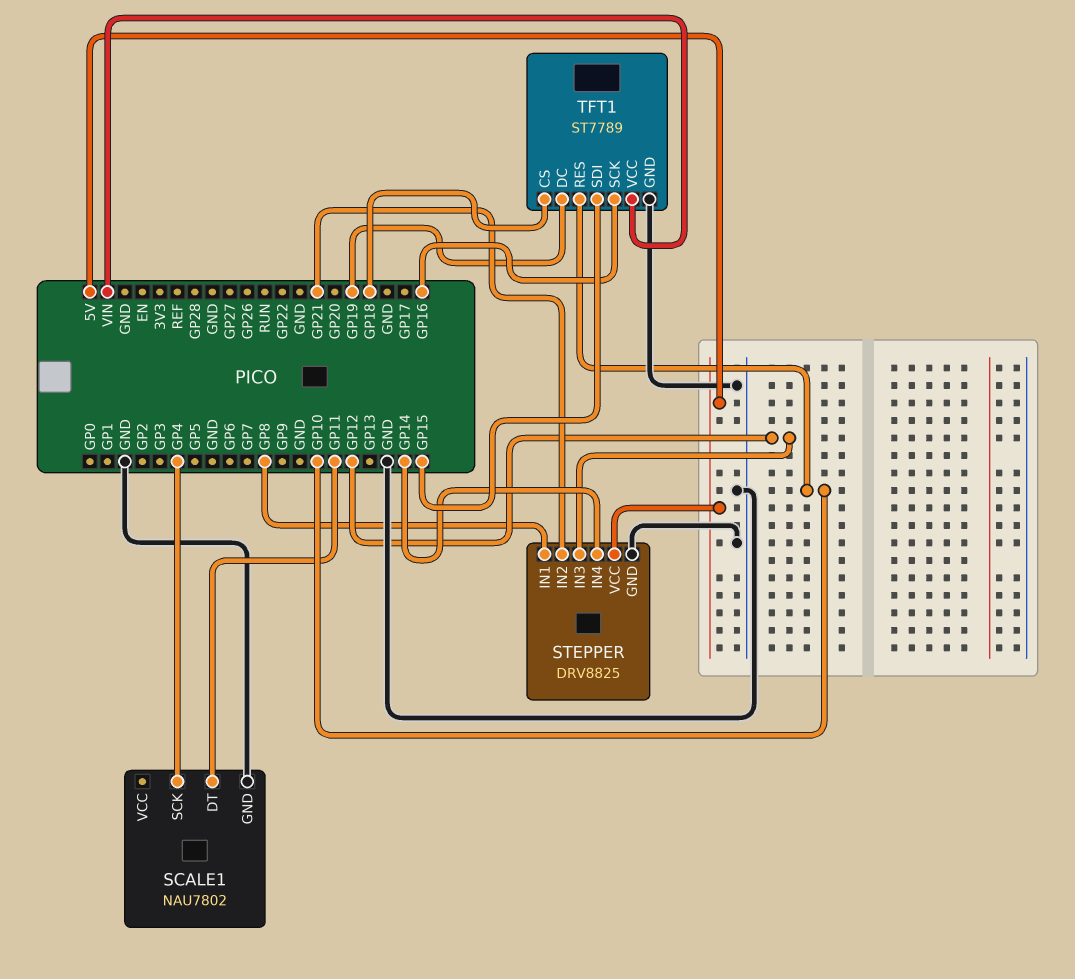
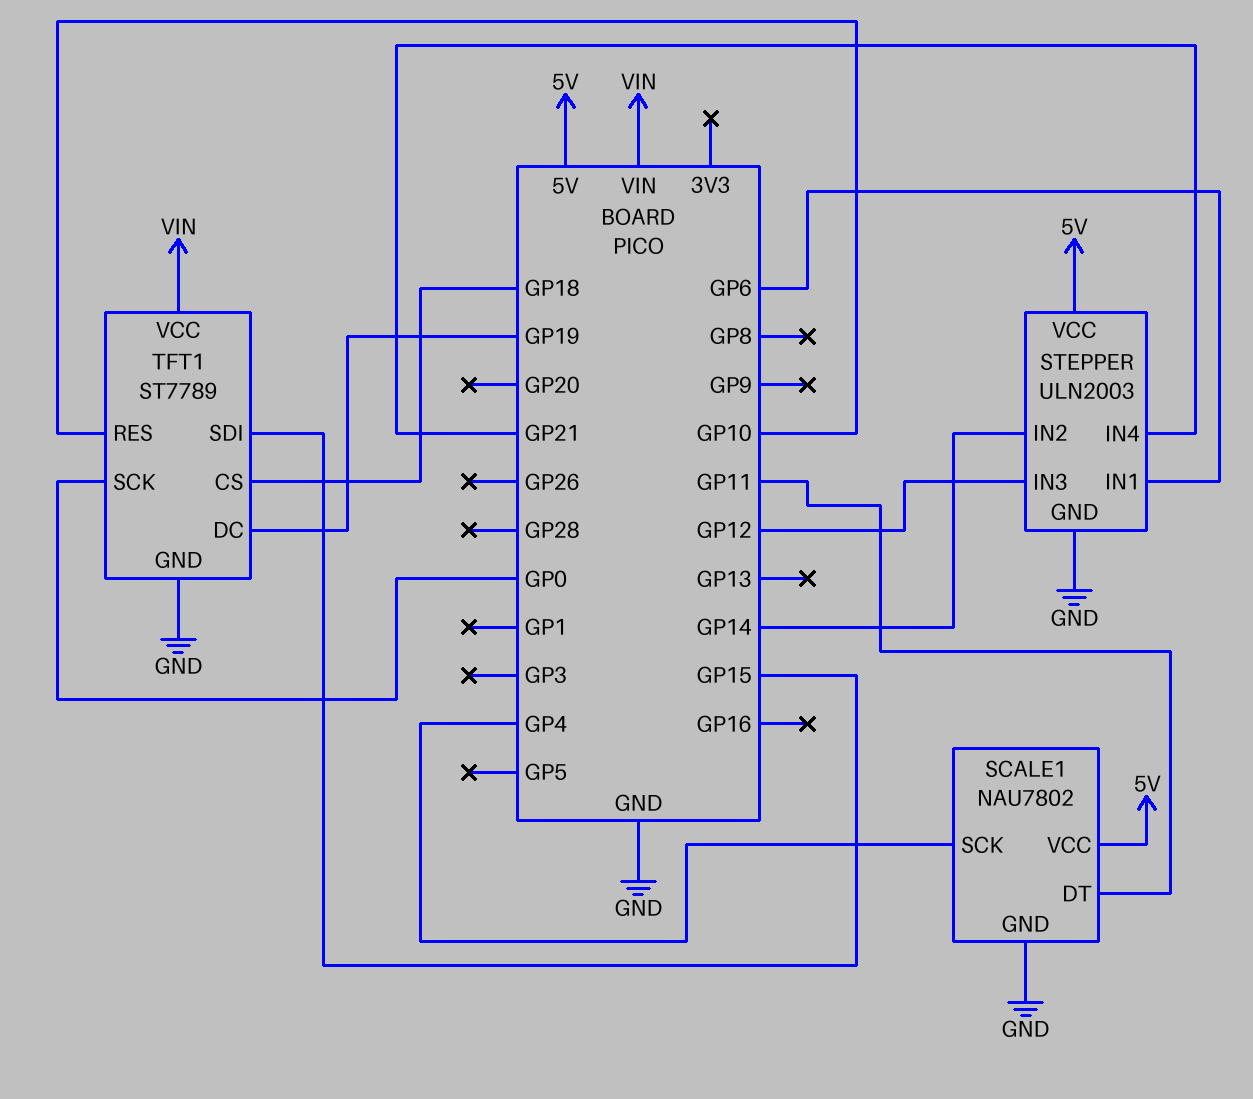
SCALE1 pin VCC: none -> 5V
STEPPER: DRV8825 -> ULN2003
STEPPER pin IN1: GP8 -> GP6
STEPPER pin IN2: GP21 -> GP14
STEPPER pin IN4: GP14 -> GP21
TFT1 pin SCK: GP16 -> GP0

